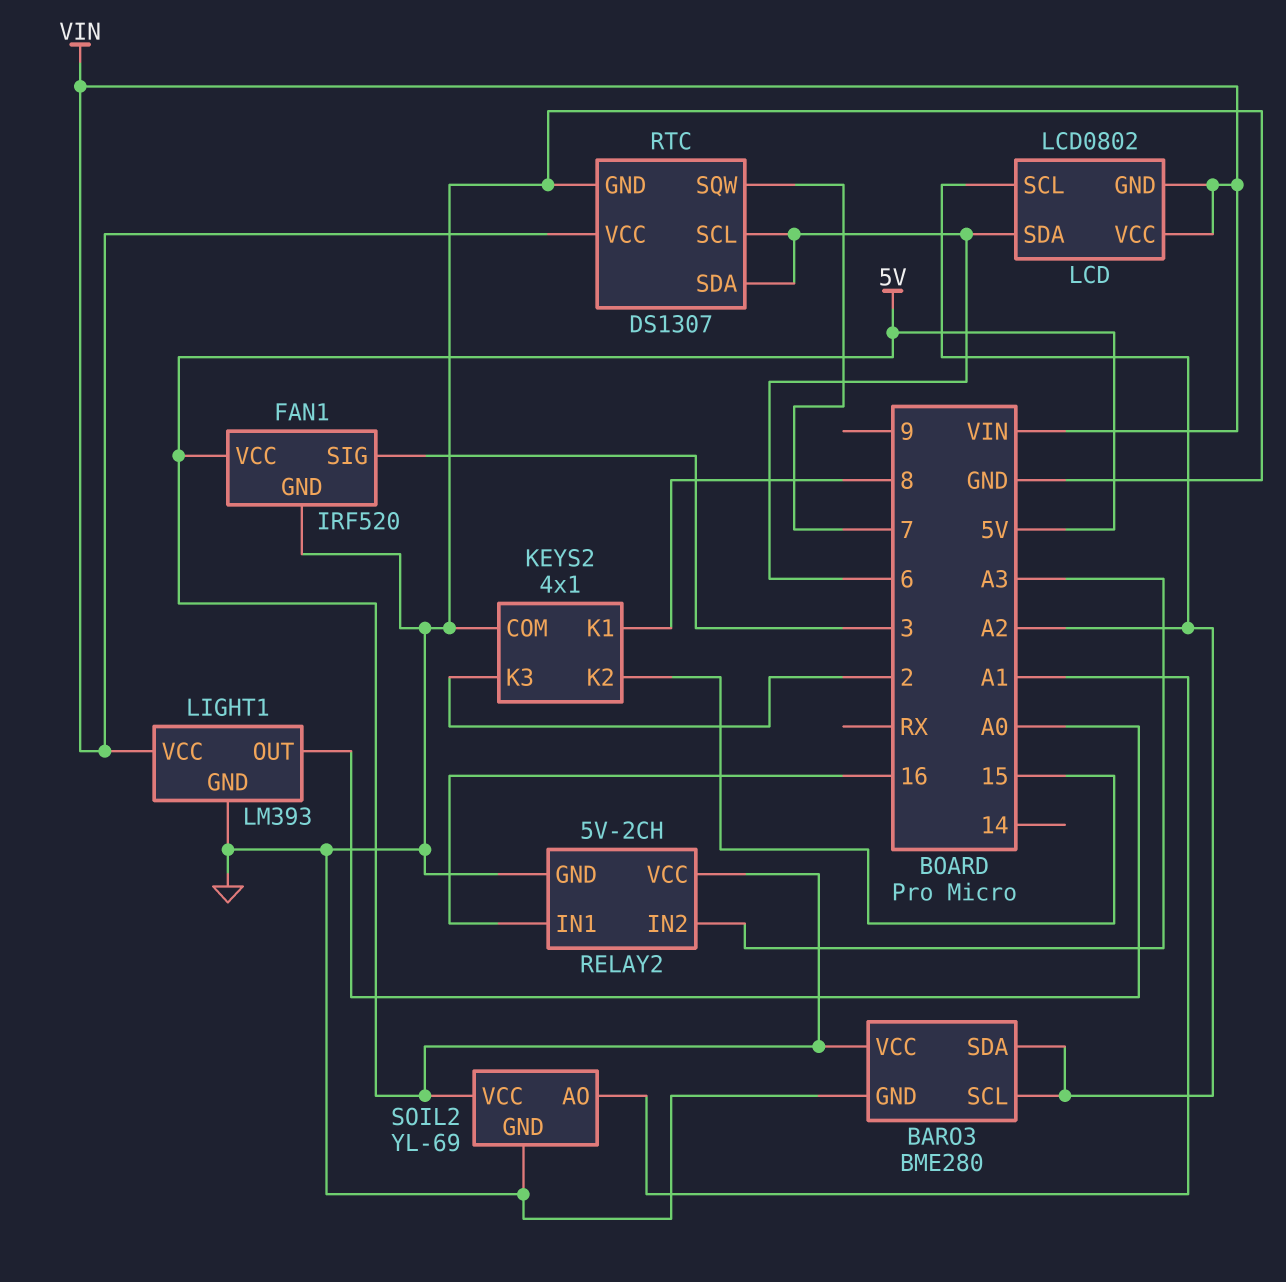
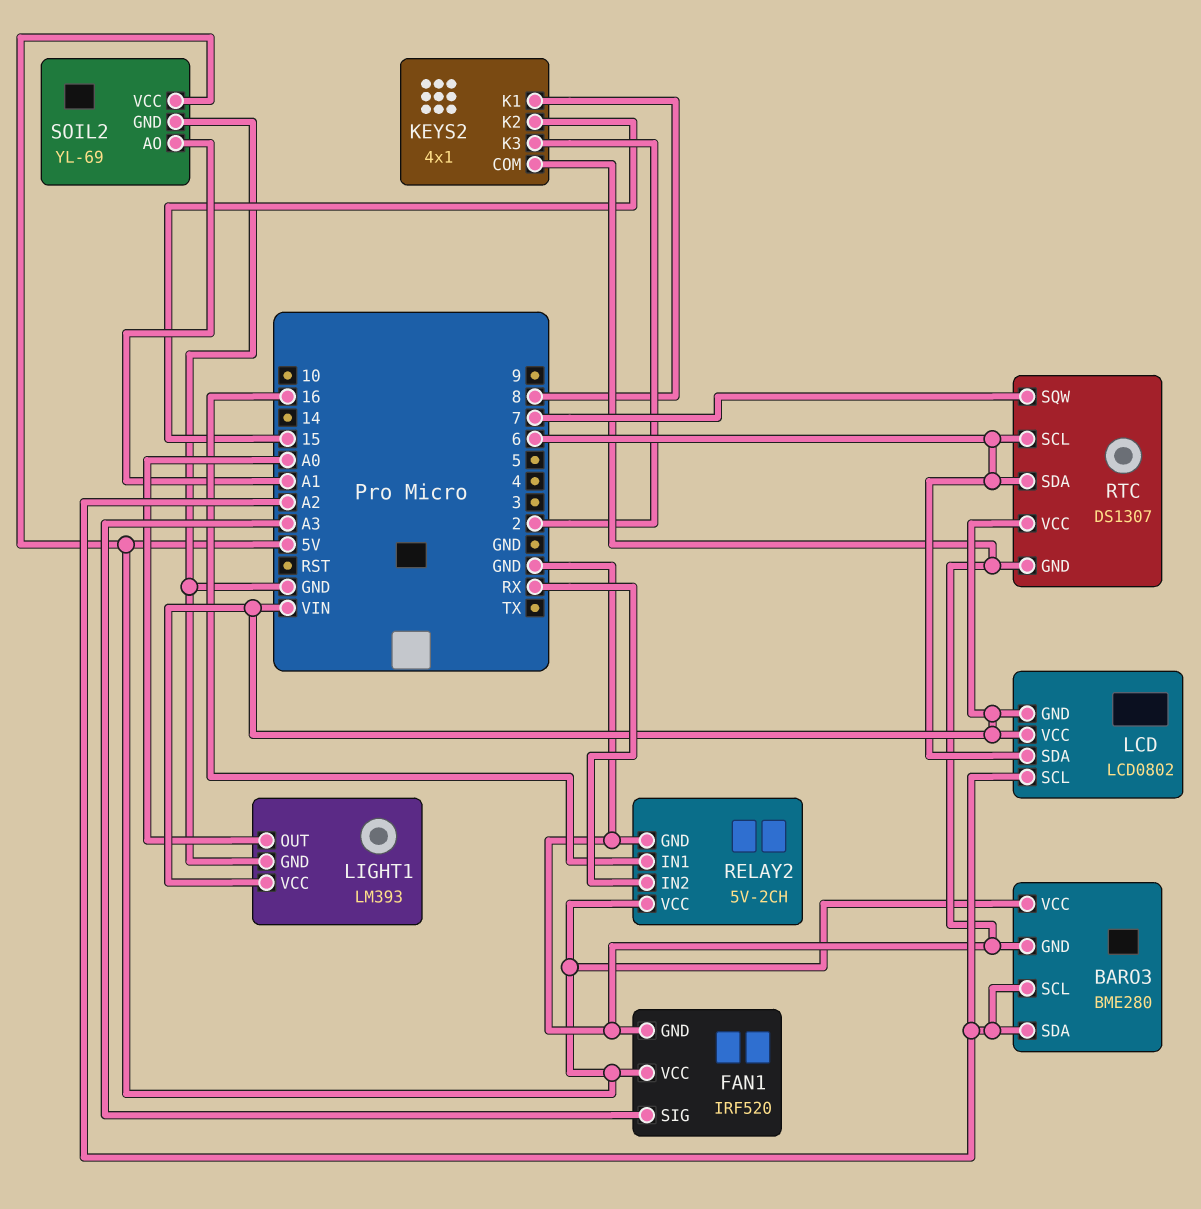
FAN1 pin SIG: 3 -> A3
RELAY2 pin IN2: A3 -> RX

